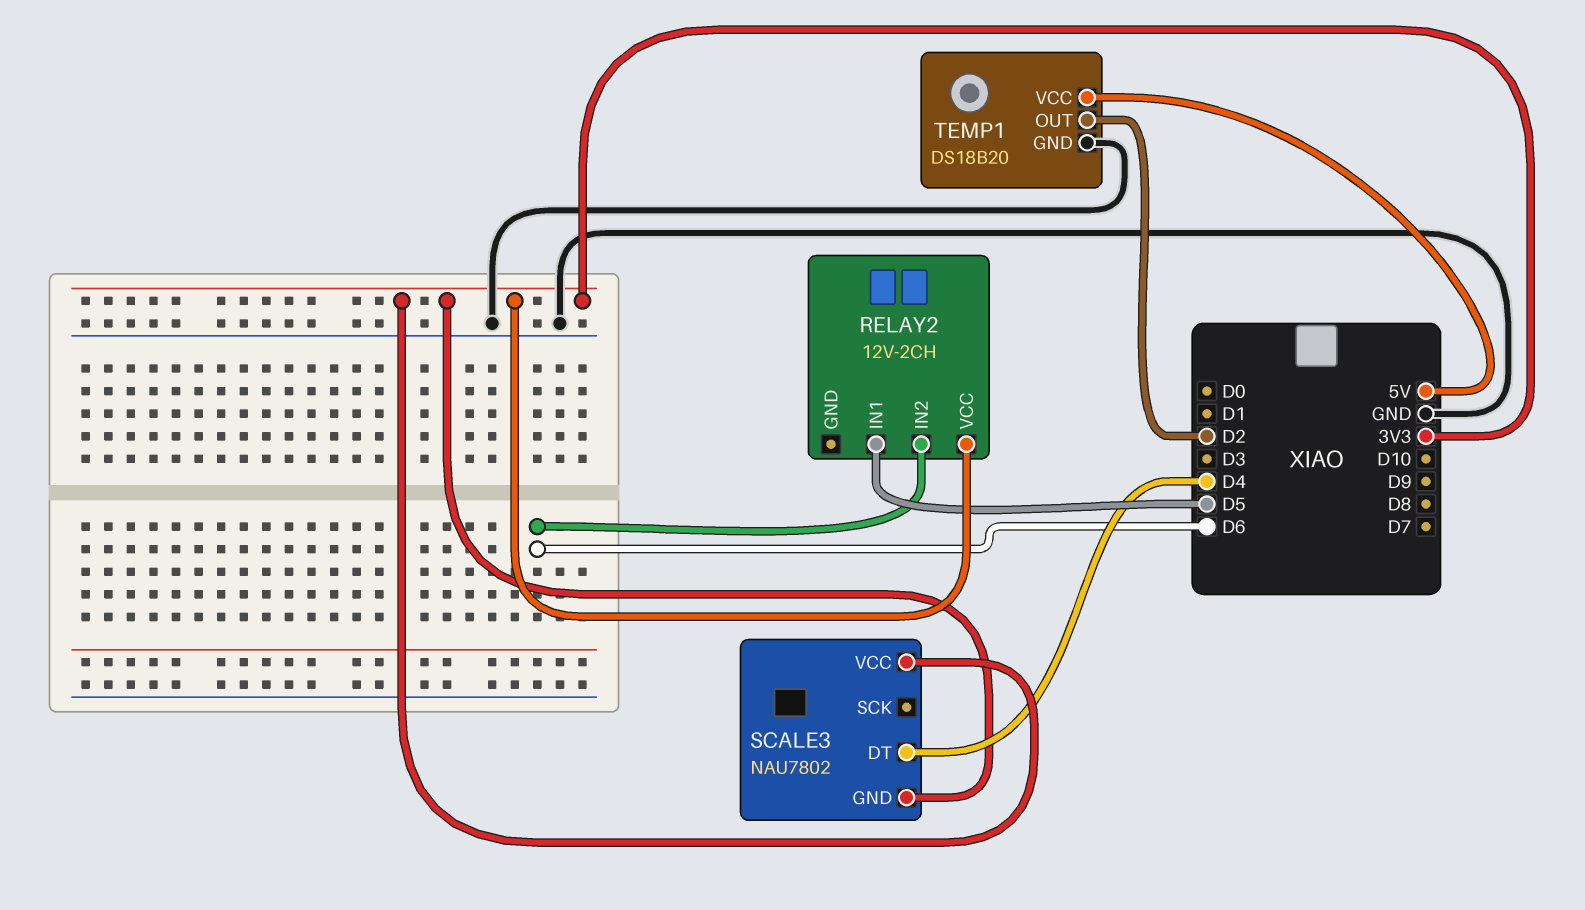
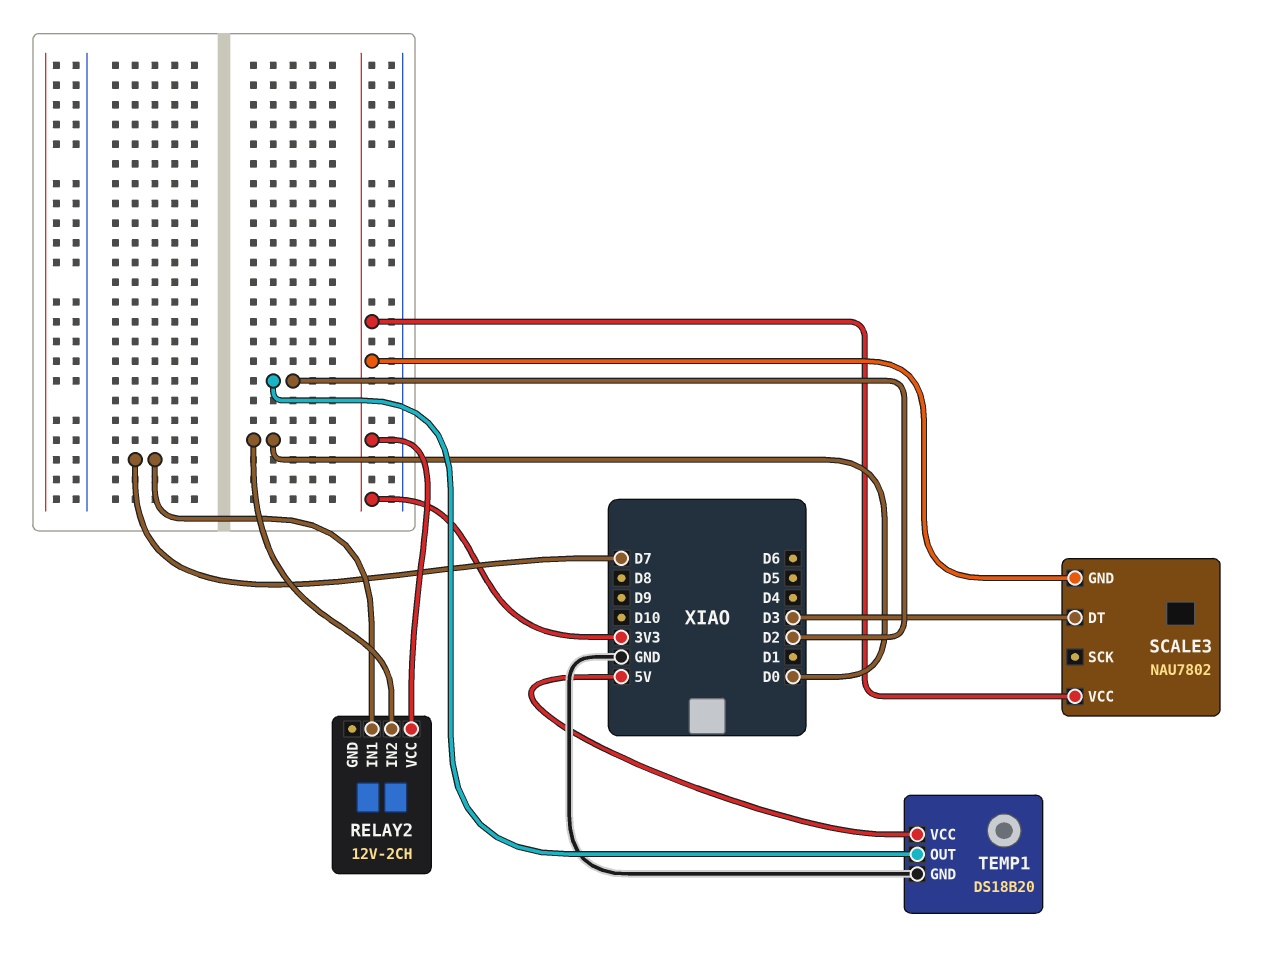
RELAY2 pin IN1: D5 -> D7
RELAY2 pin IN2: D6 -> D0
SCALE3 pin DT: D4 -> D3

